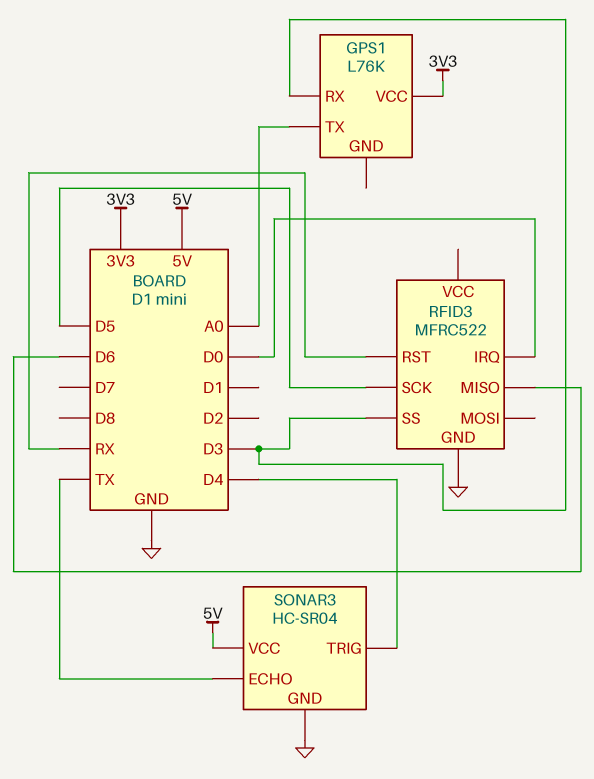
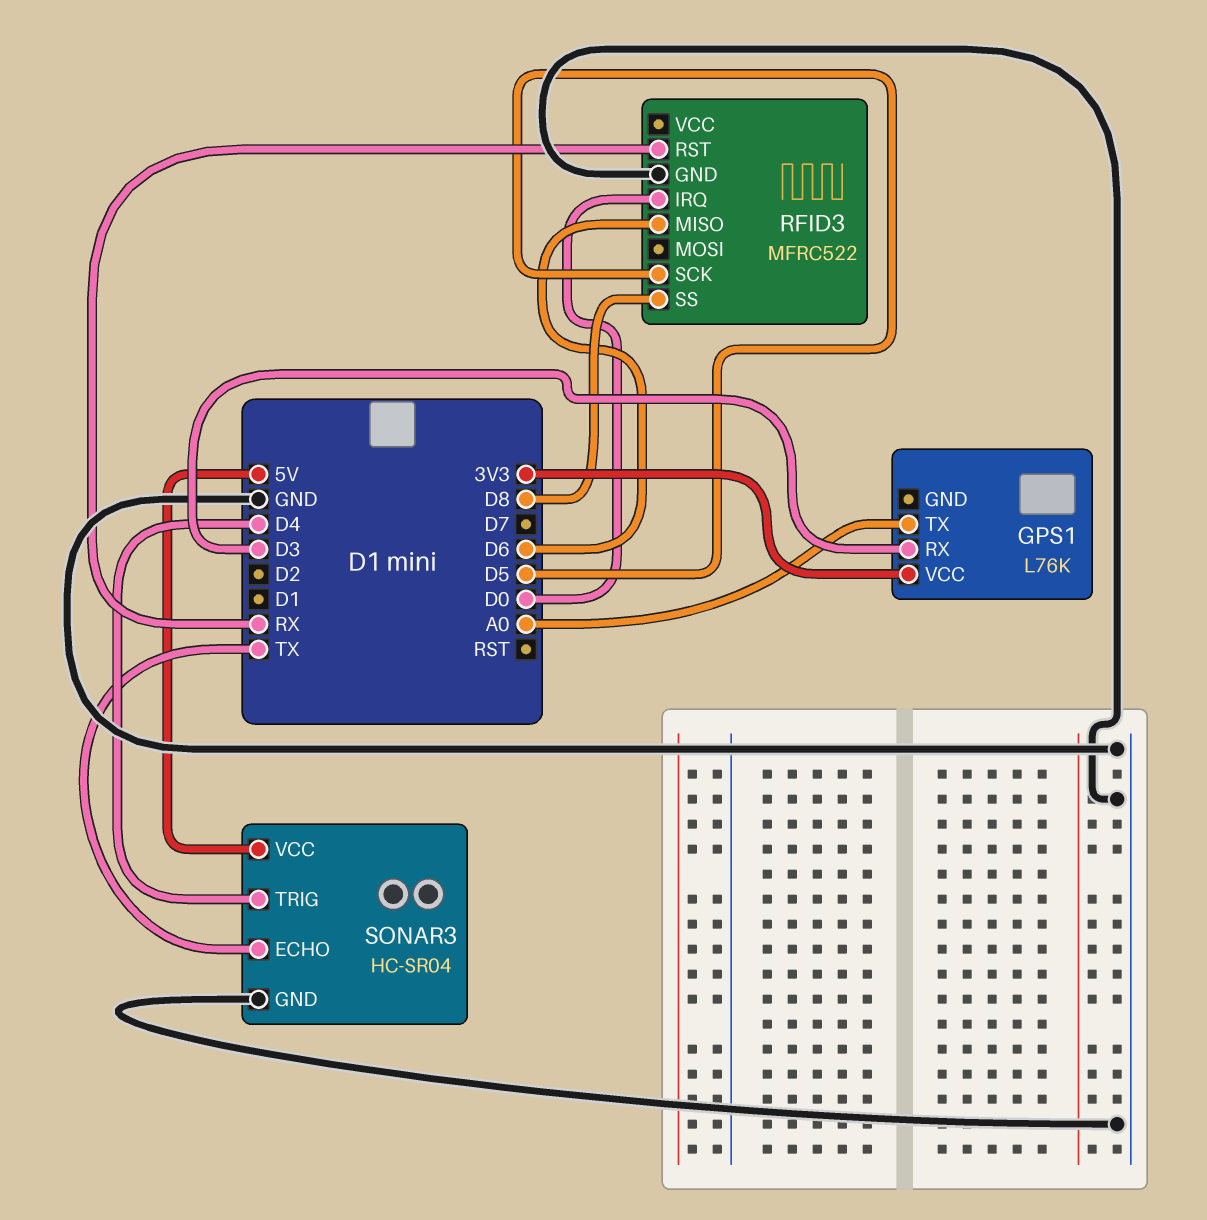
RFID3 pin SS: D3 -> D8

